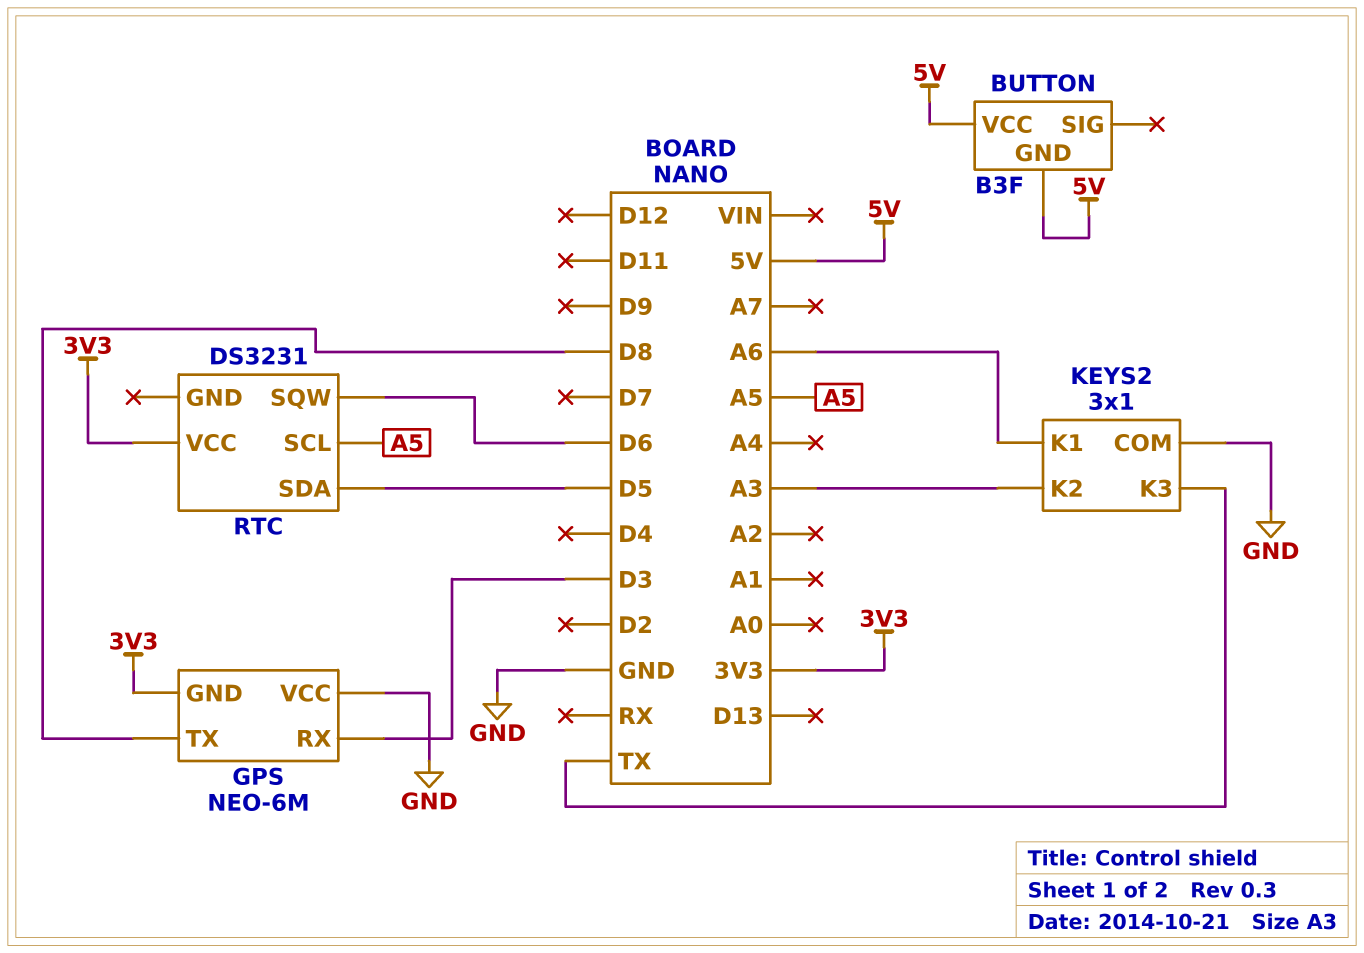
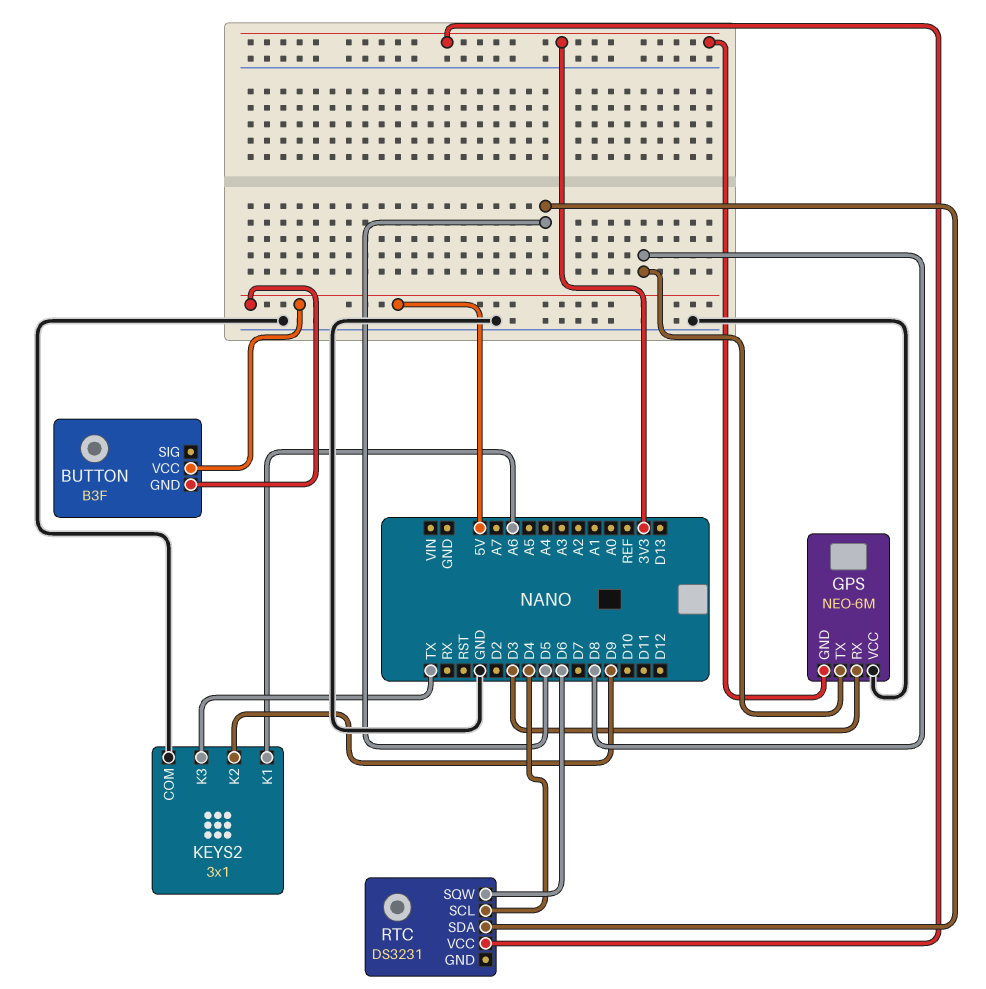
KEYS2 pin K2: A3 -> D9
RTC pin SCL: A5 -> D4

